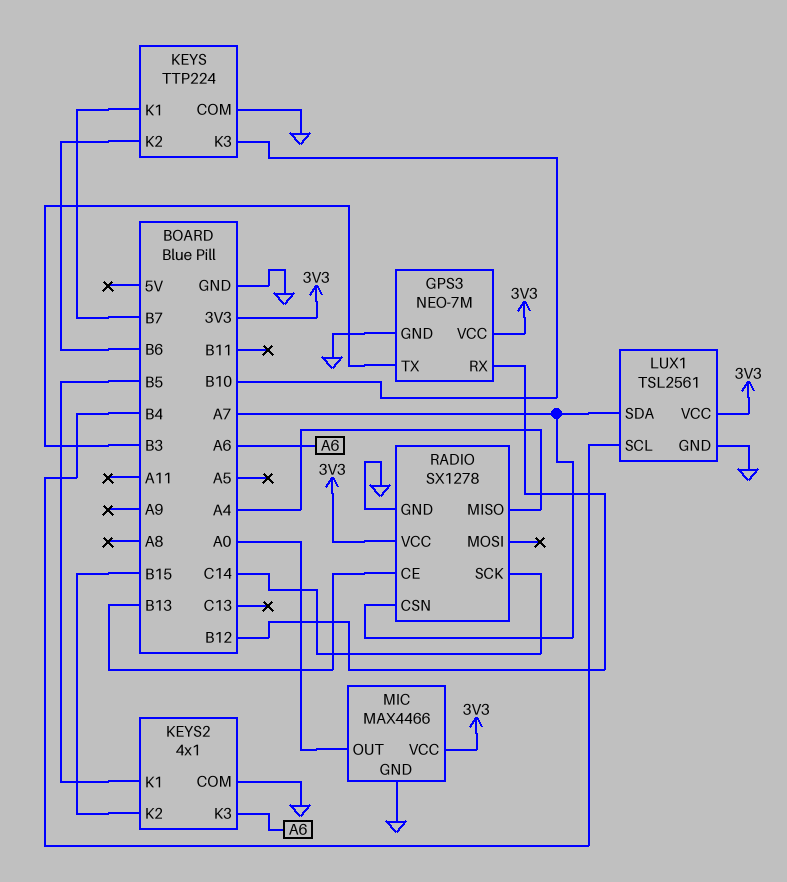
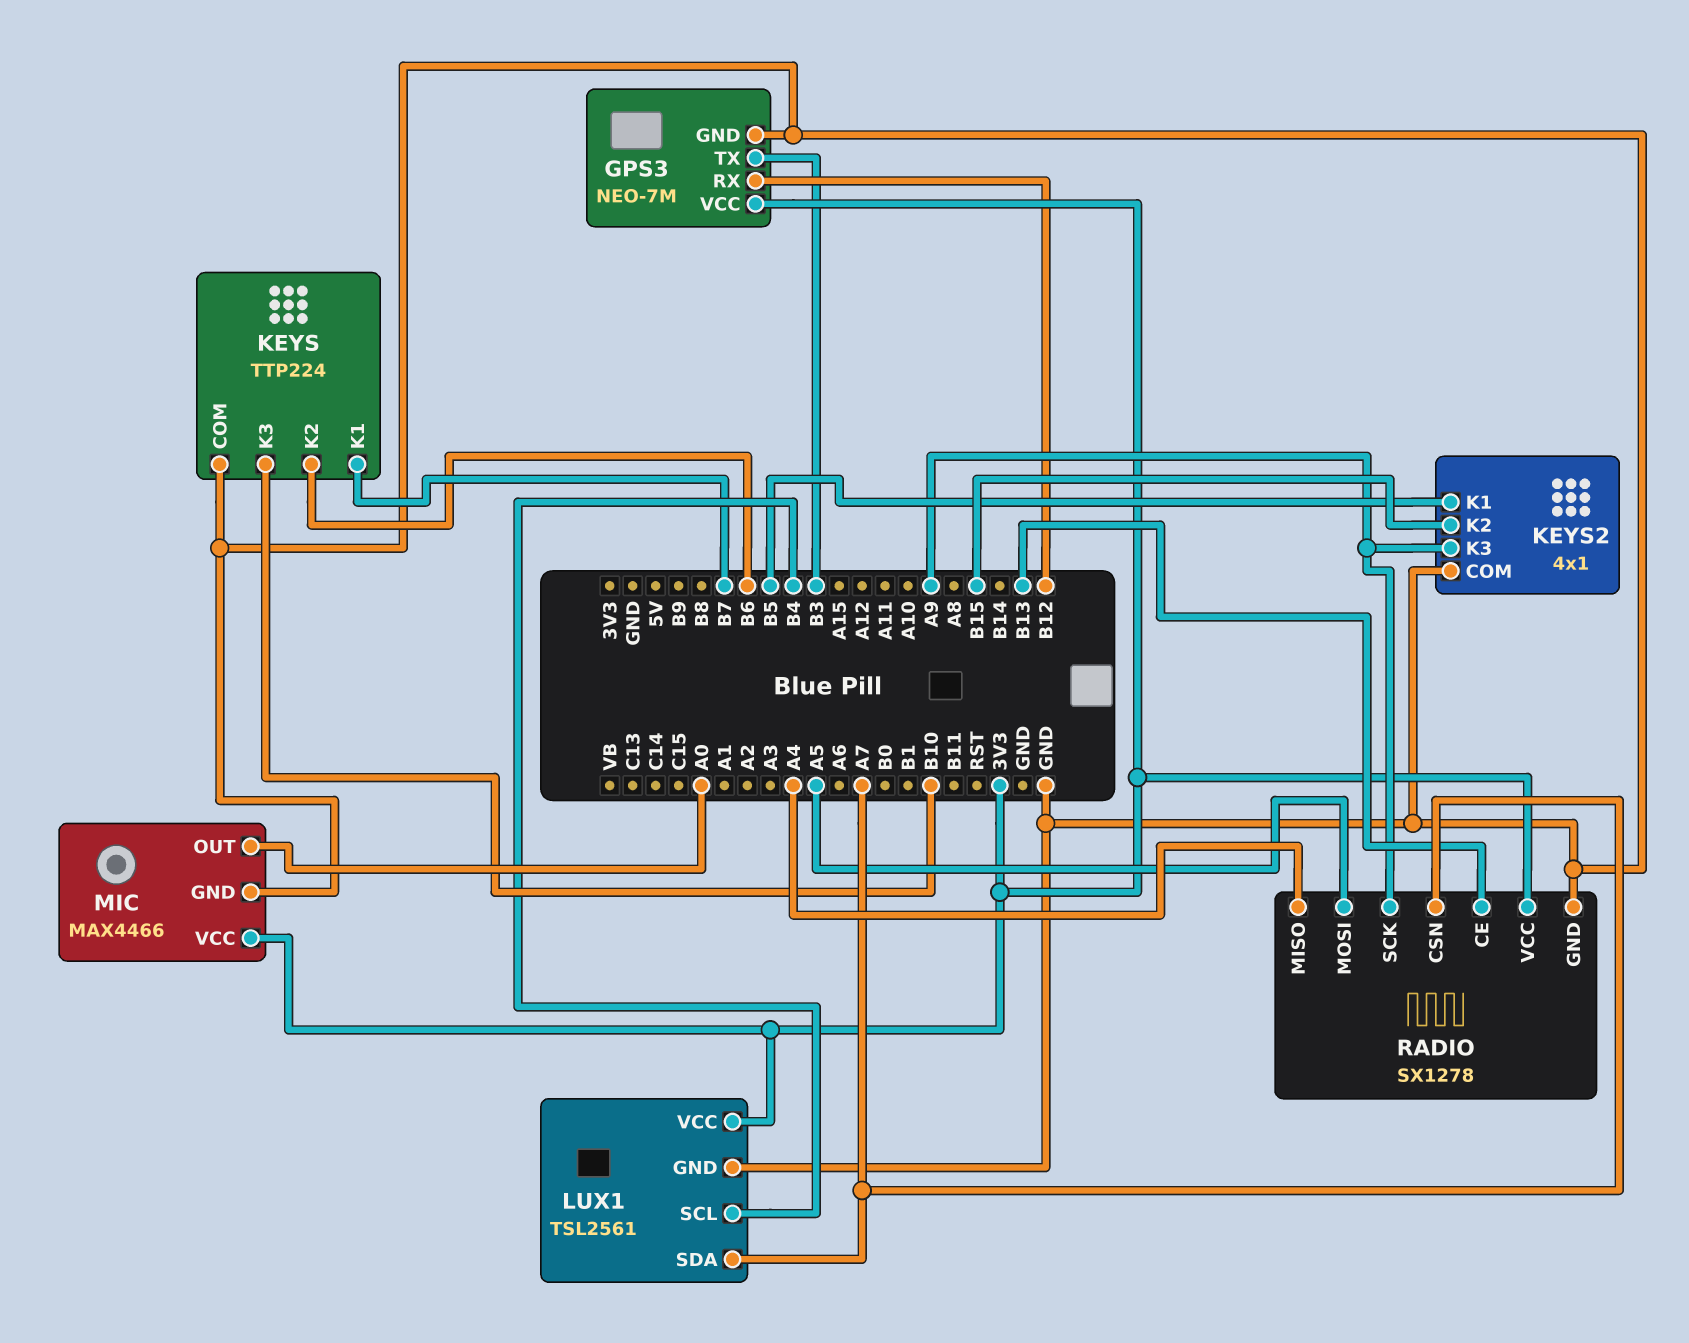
KEYS2 pin K3: A6 -> A9
RADIO pin MOSI: none -> A5
RADIO pin SCK: C14 -> A9

